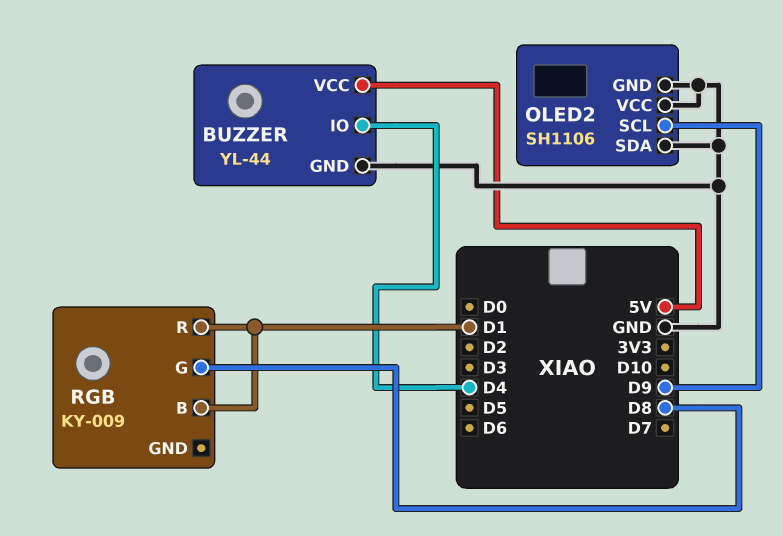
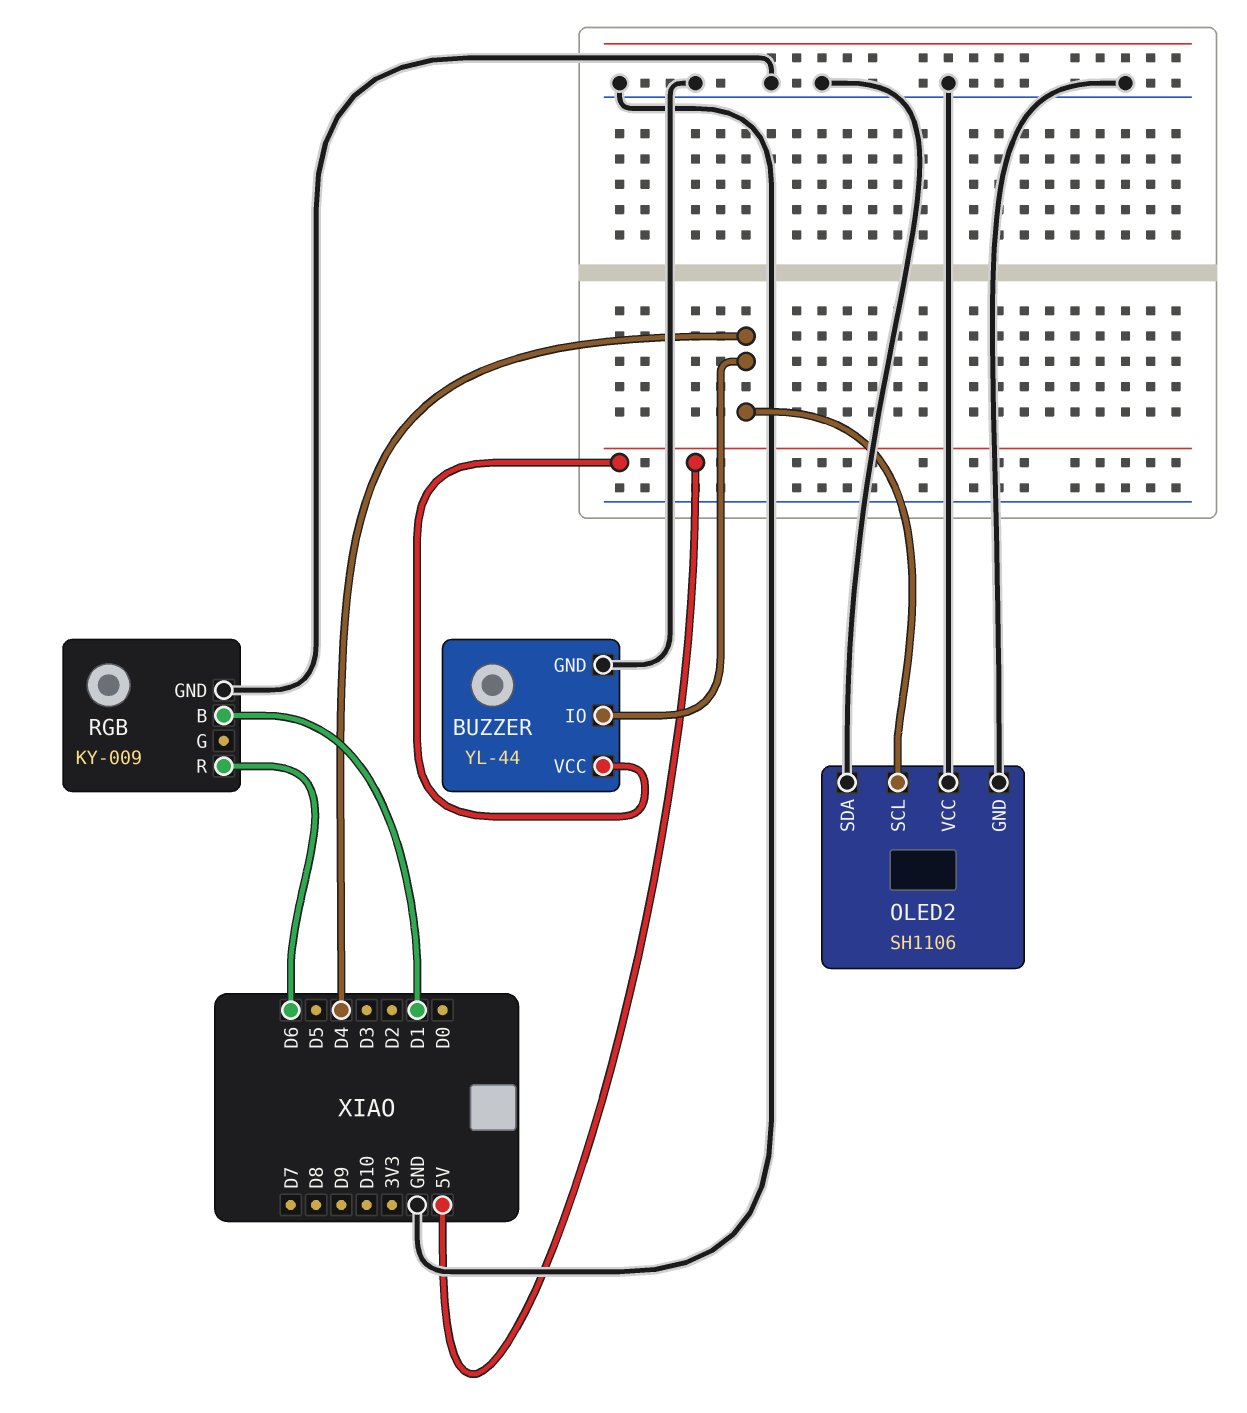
OLED2 pin SCL: D9 -> D4
RGB pin G: D8 -> none
RGB pin GND: none -> GND
RGB pin R: D1 -> D6

